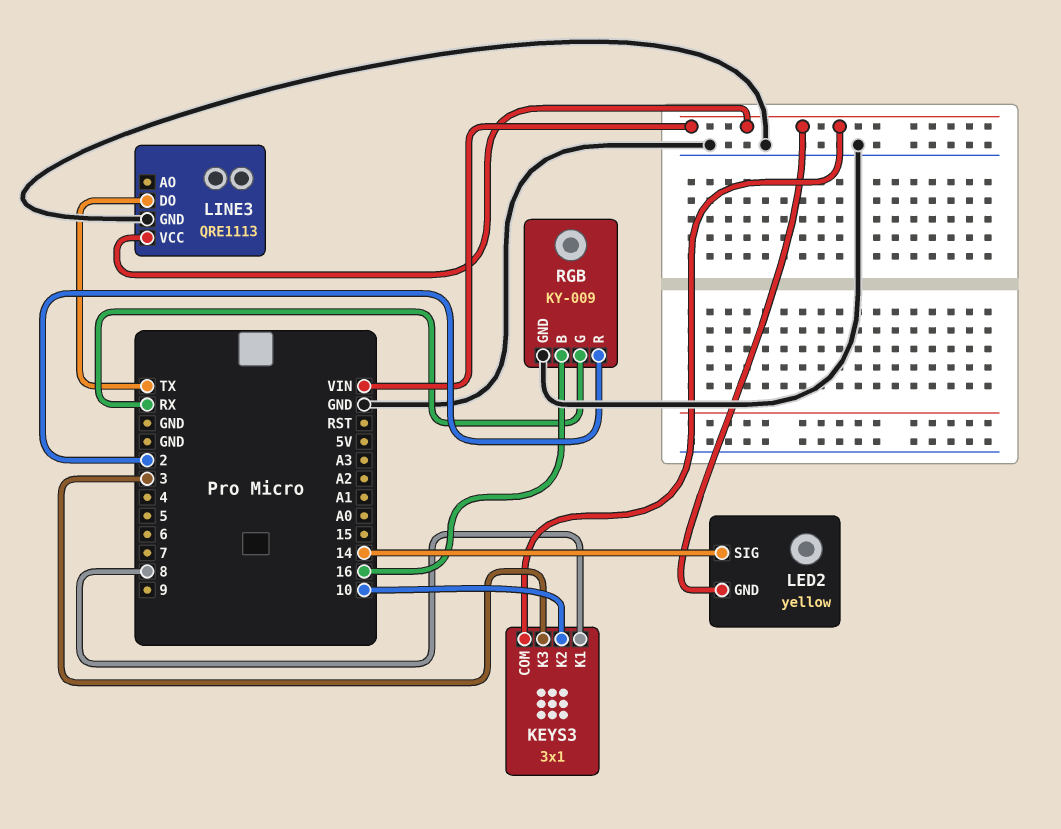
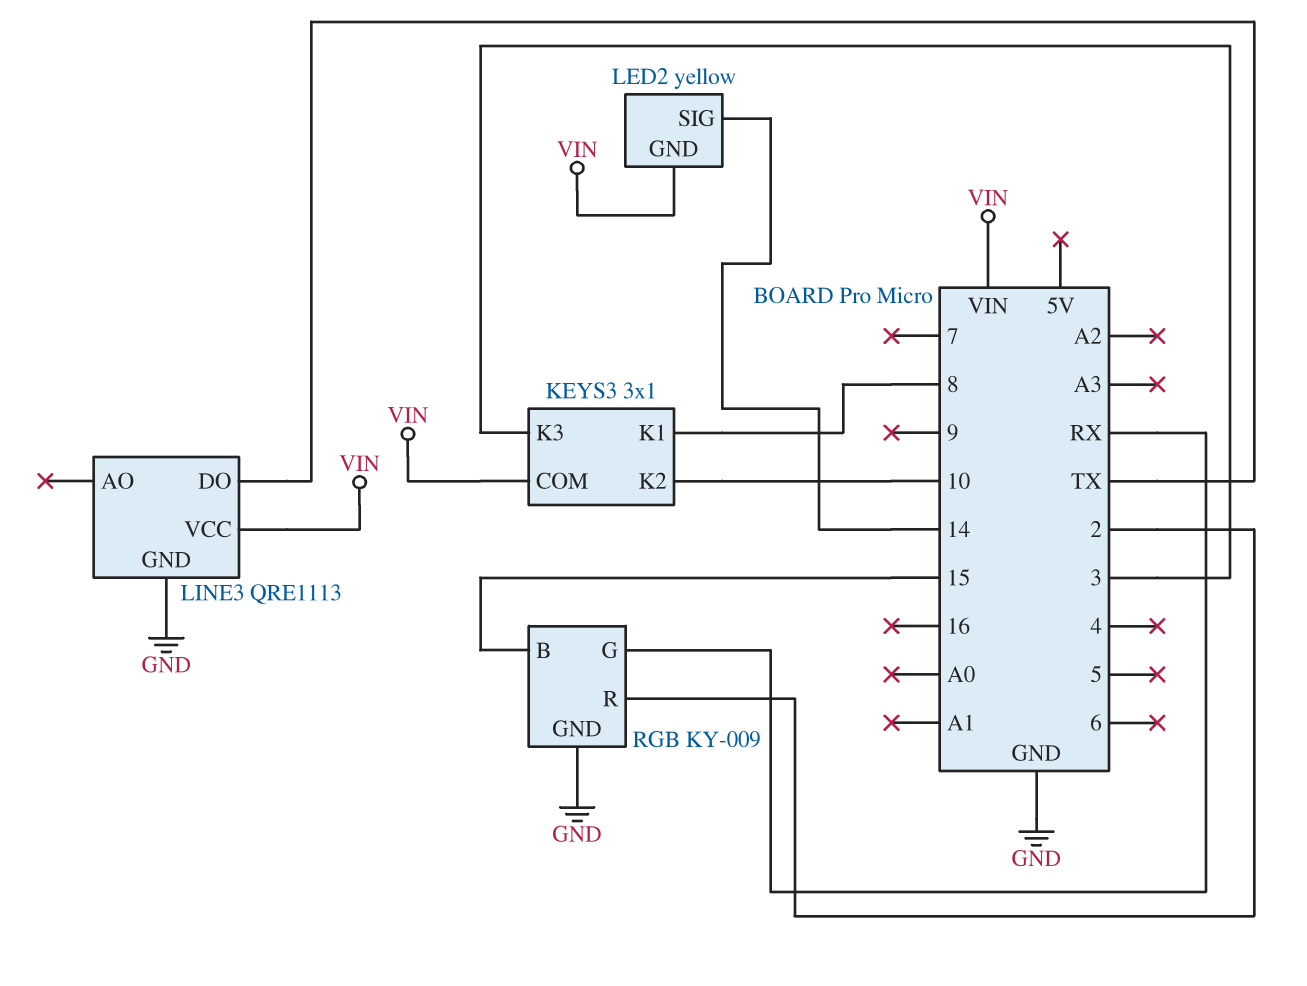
RGB pin B: 16 -> 15

